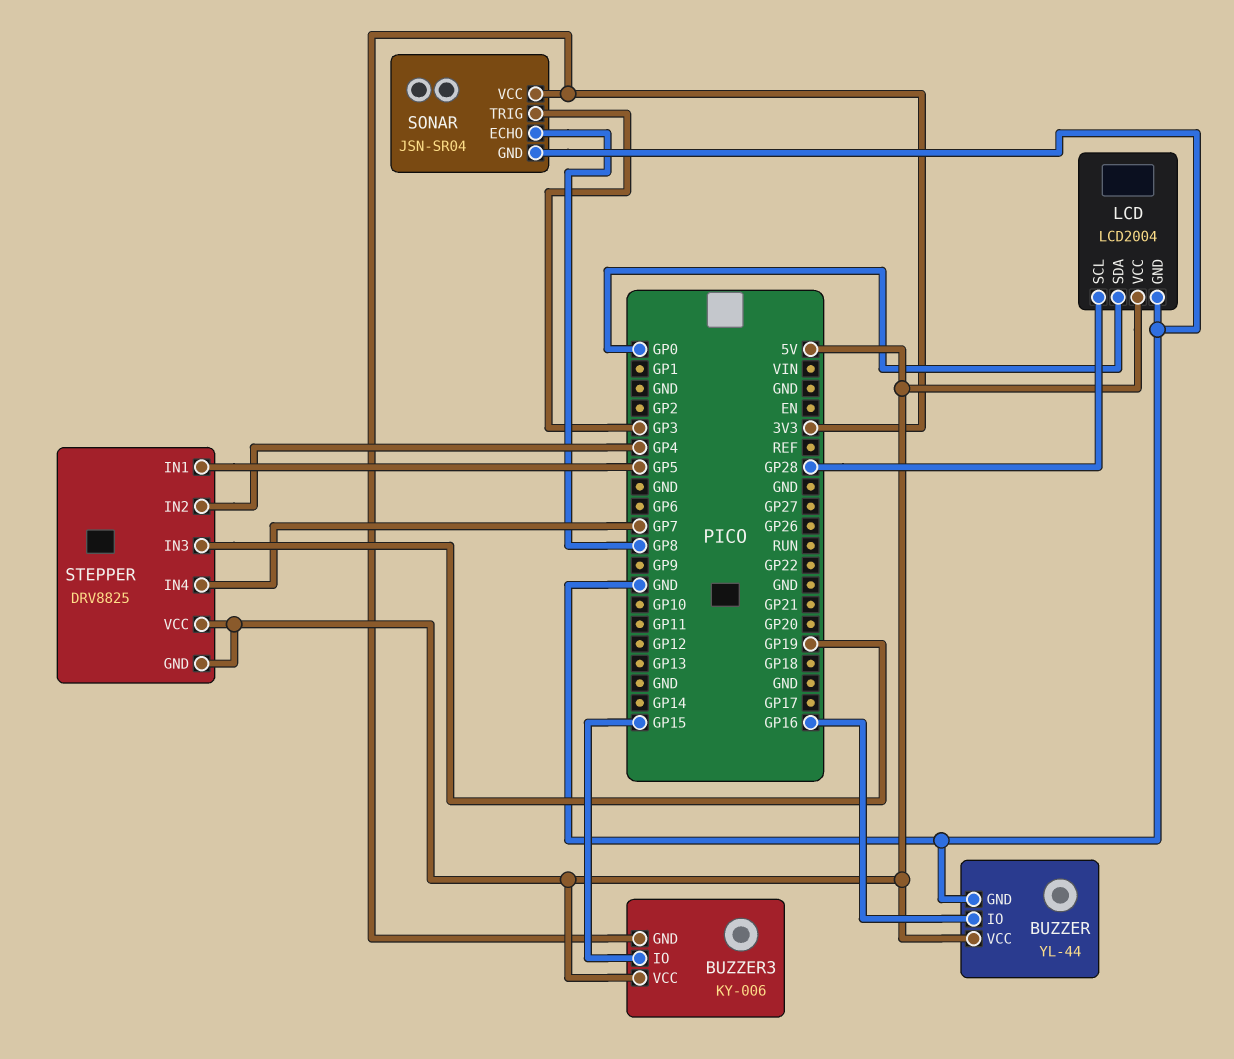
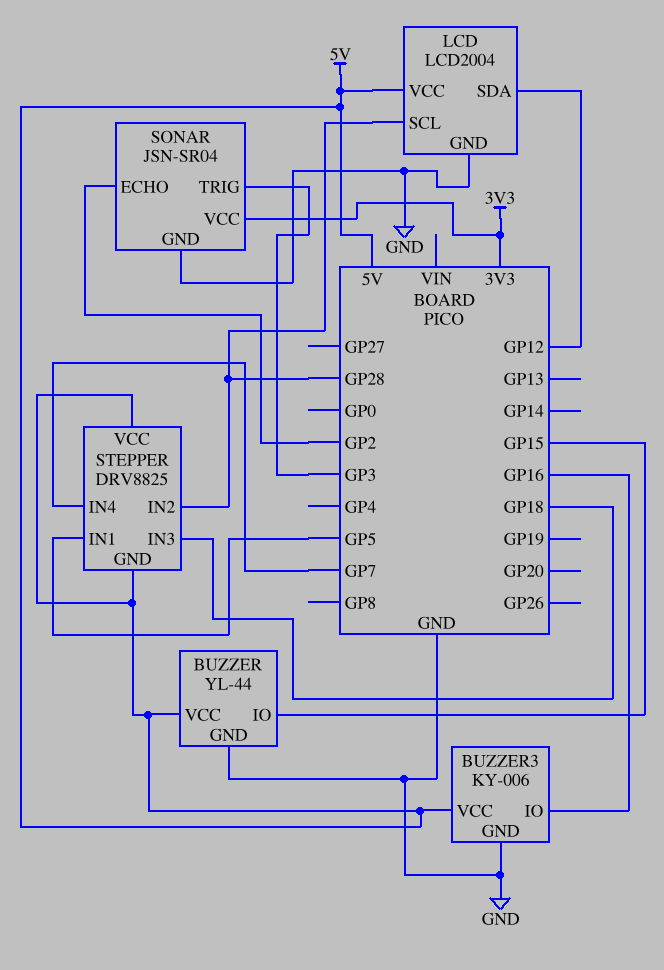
BUZZER pin IO: GP16 -> GP15
BUZZER3 pin GND: 3V3 -> GND
BUZZER3 pin IO: GP15 -> GP16
LCD pin SDA: GP0 -> GP12
SONAR pin ECHO: GP8 -> GP2
STEPPER pin IN2: GP4 -> GP28
STEPPER pin IN3: GP19 -> GP18

